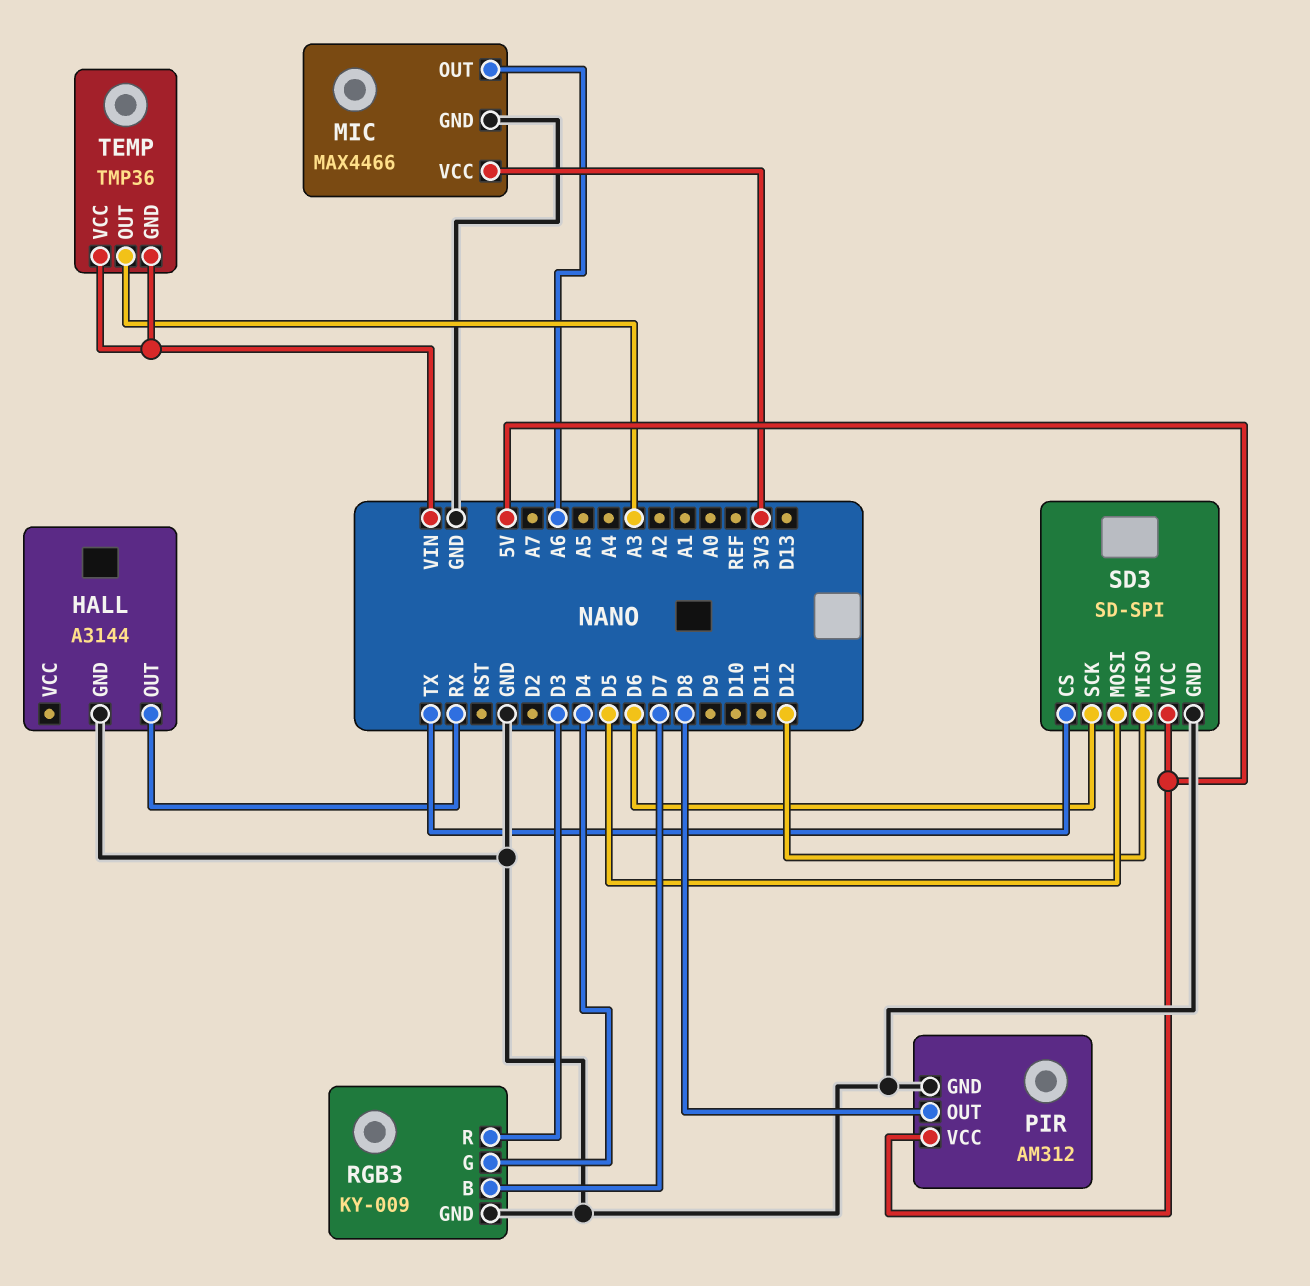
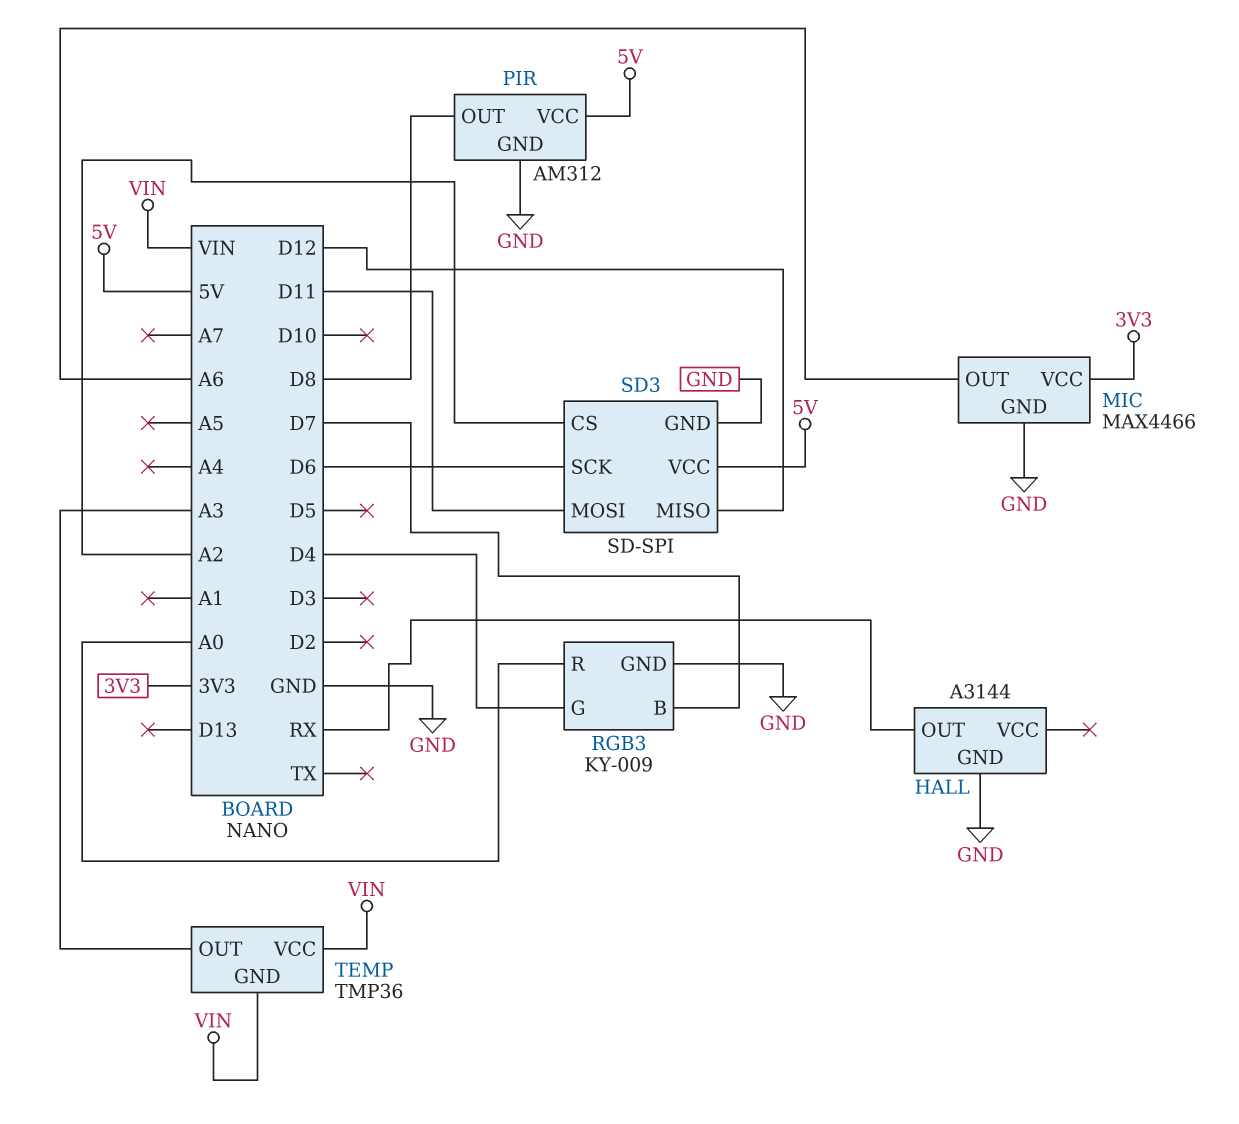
RGB3 pin R: D3 -> A0
SD3 pin CS: TX -> A2
SD3 pin MOSI: D5 -> D11

